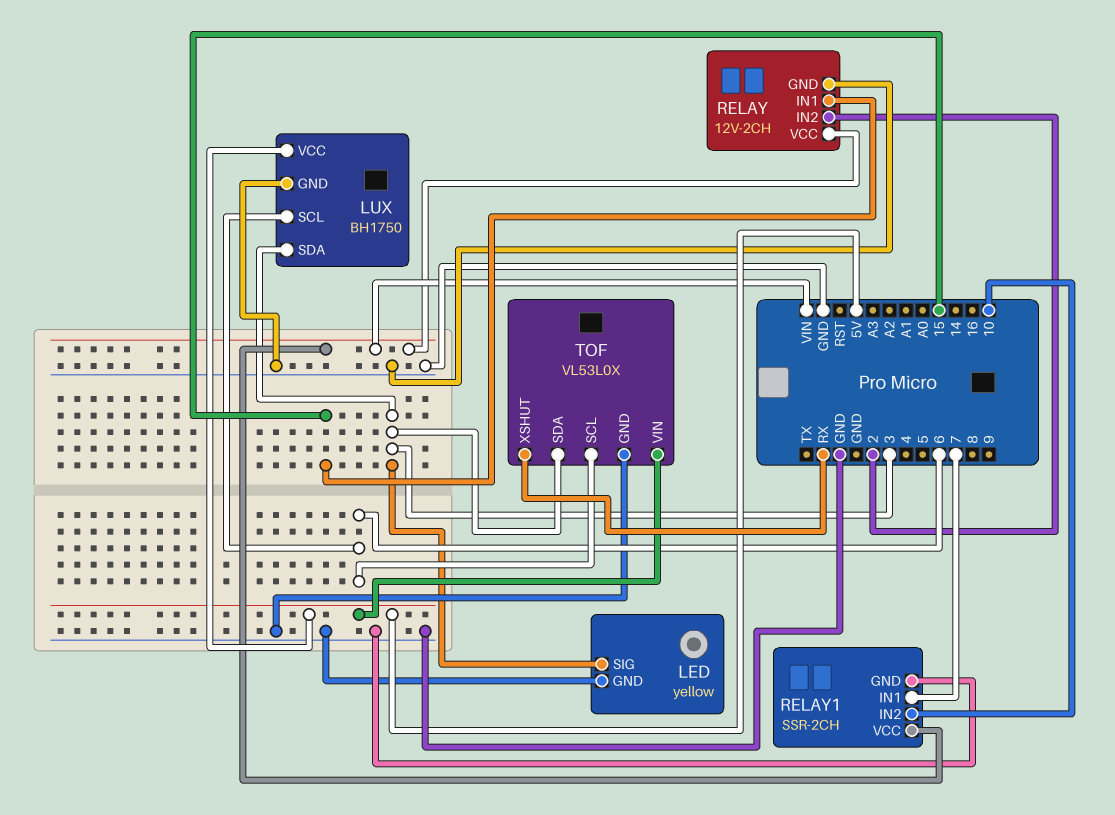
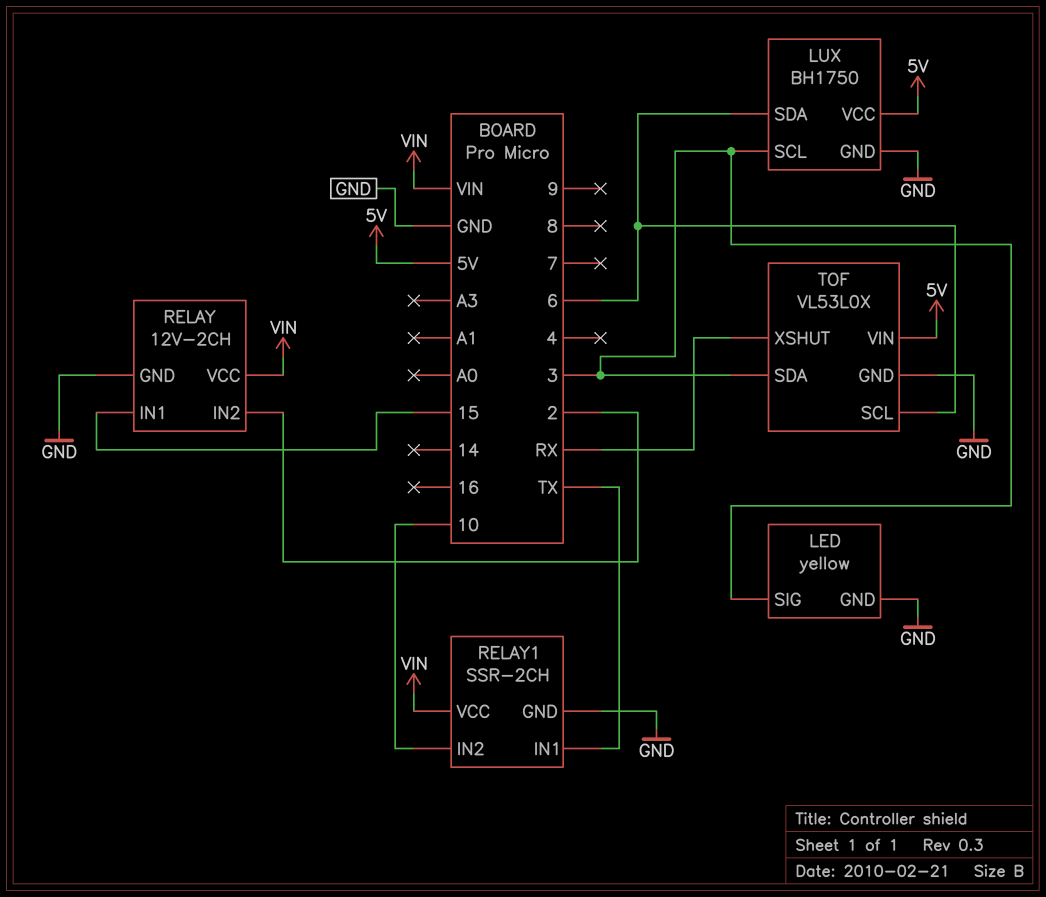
LUX pin SCL: 6 -> 3
LUX pin SDA: 3 -> 6
RELAY1 pin IN1: 7 -> TX

